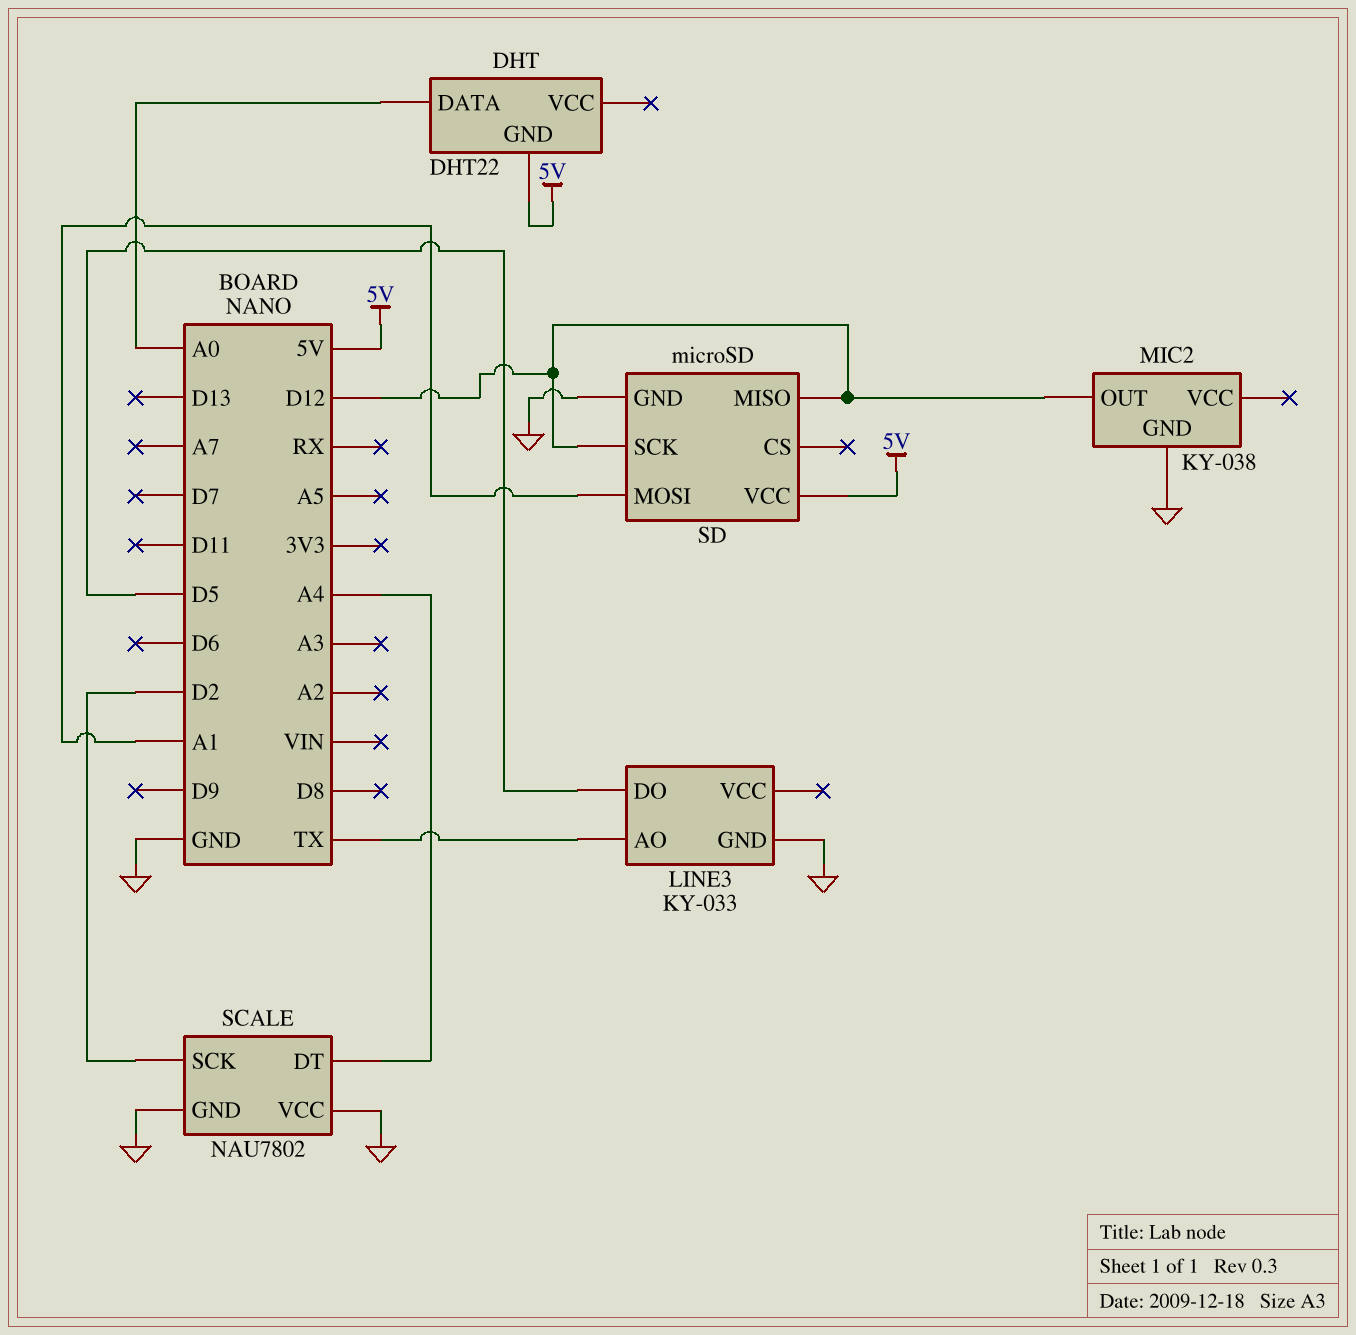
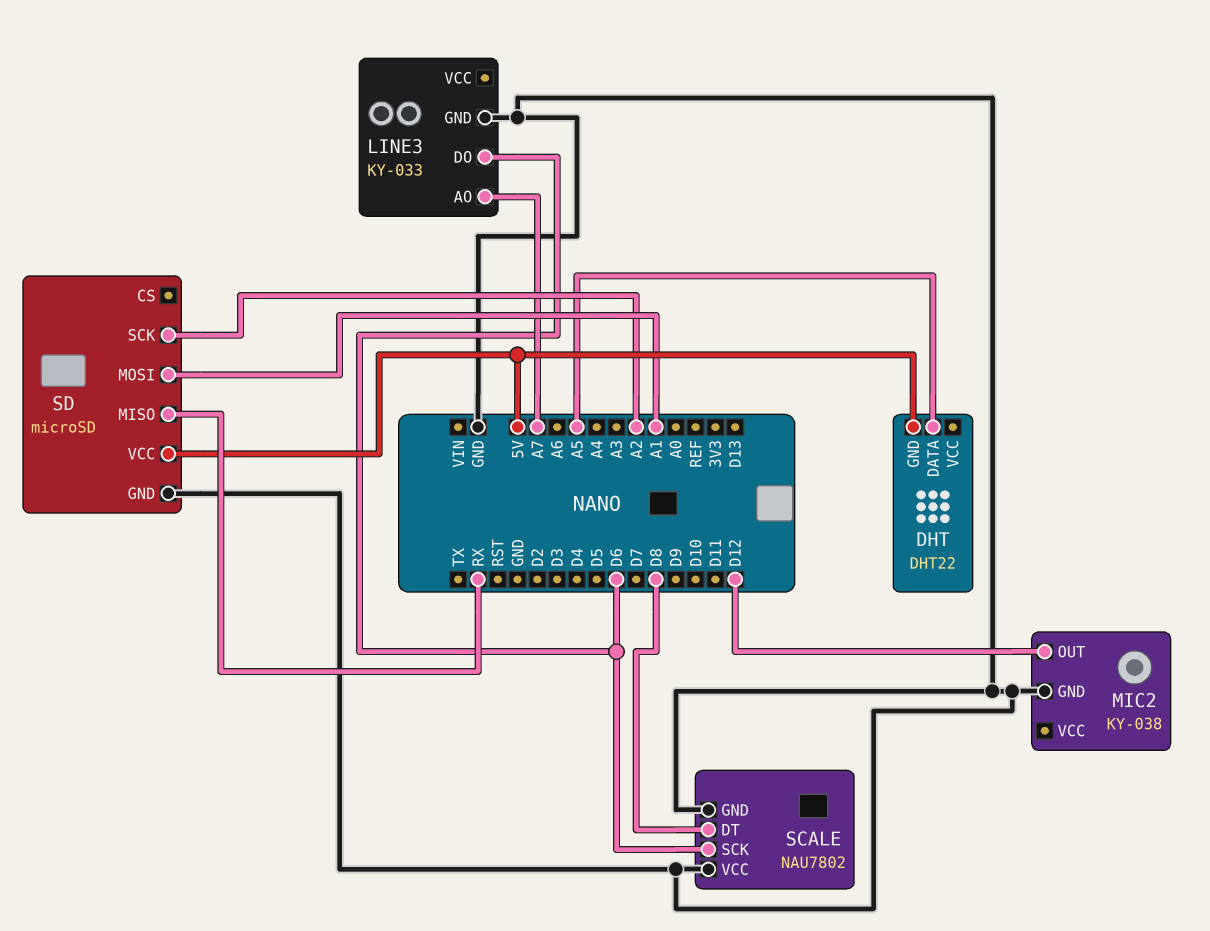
DHT pin DATA: A0 -> A5
LINE3 pin AO: TX -> A7
LINE3 pin DO: D5 -> D6
SCALE pin DT: A4 -> D8
SCALE pin SCK: D2 -> D6
SD pin MISO: D12 -> RX
SD pin SCK: D12 -> A2

